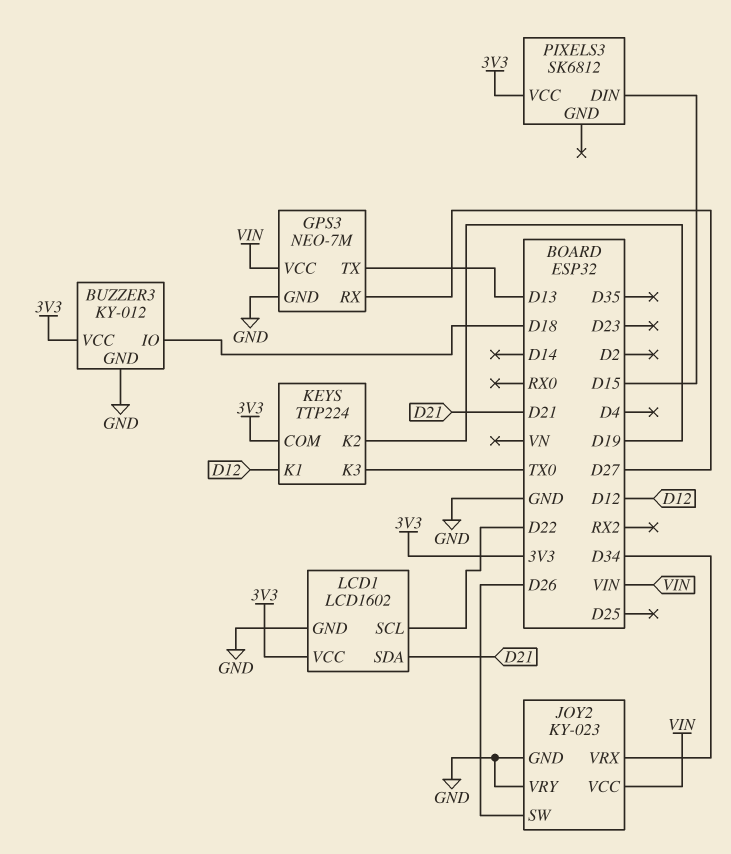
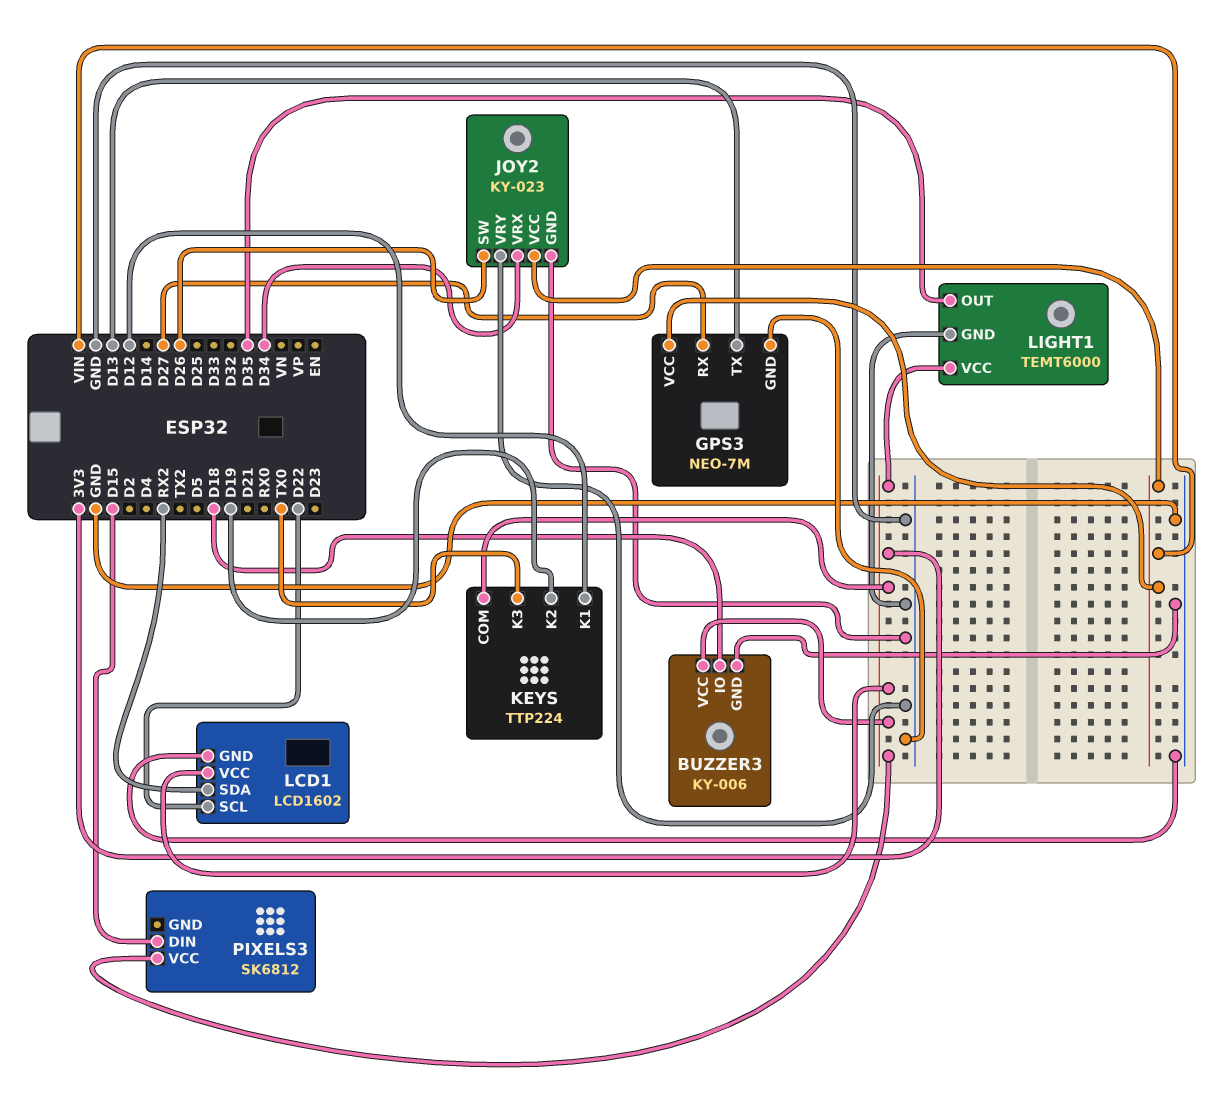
BUZZER3: KY-012 -> KY-006
LCD1 pin SDA: D21 -> RX2
LIGHT1: none -> TEMT6000
LIGHT1 pin GND: none -> GND
LIGHT1 pin OUT: none -> D35
LIGHT1 pin VCC: none -> 3V3

